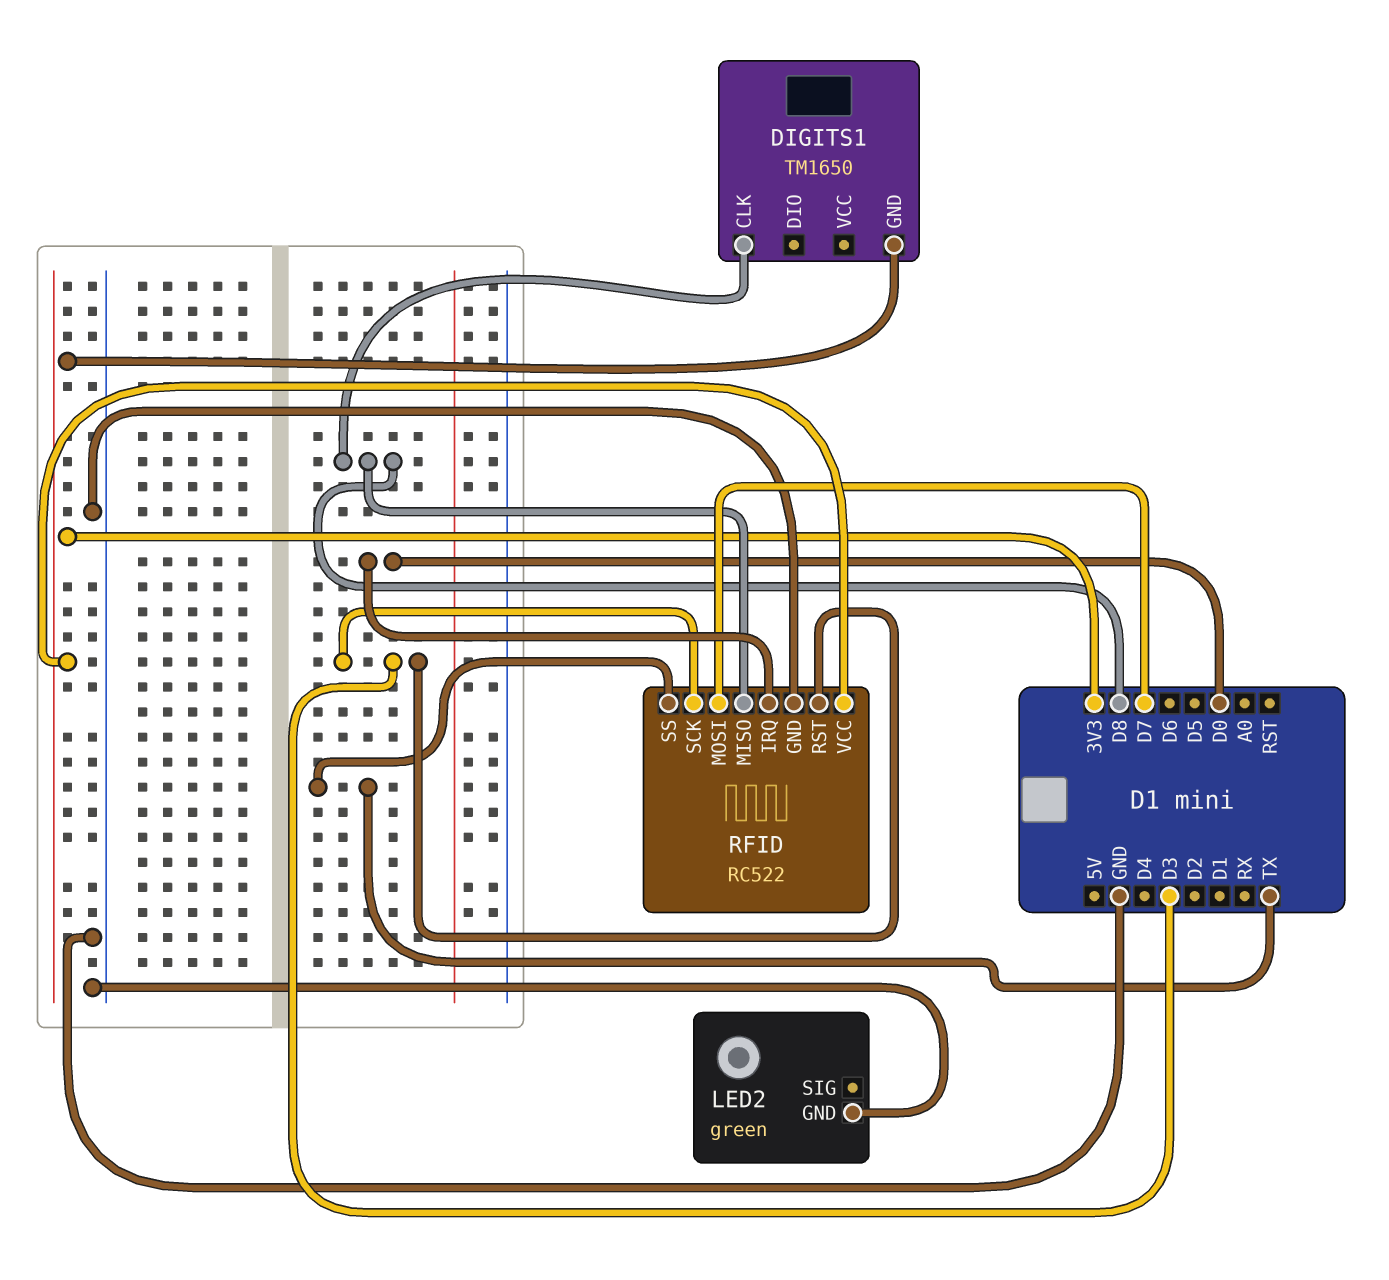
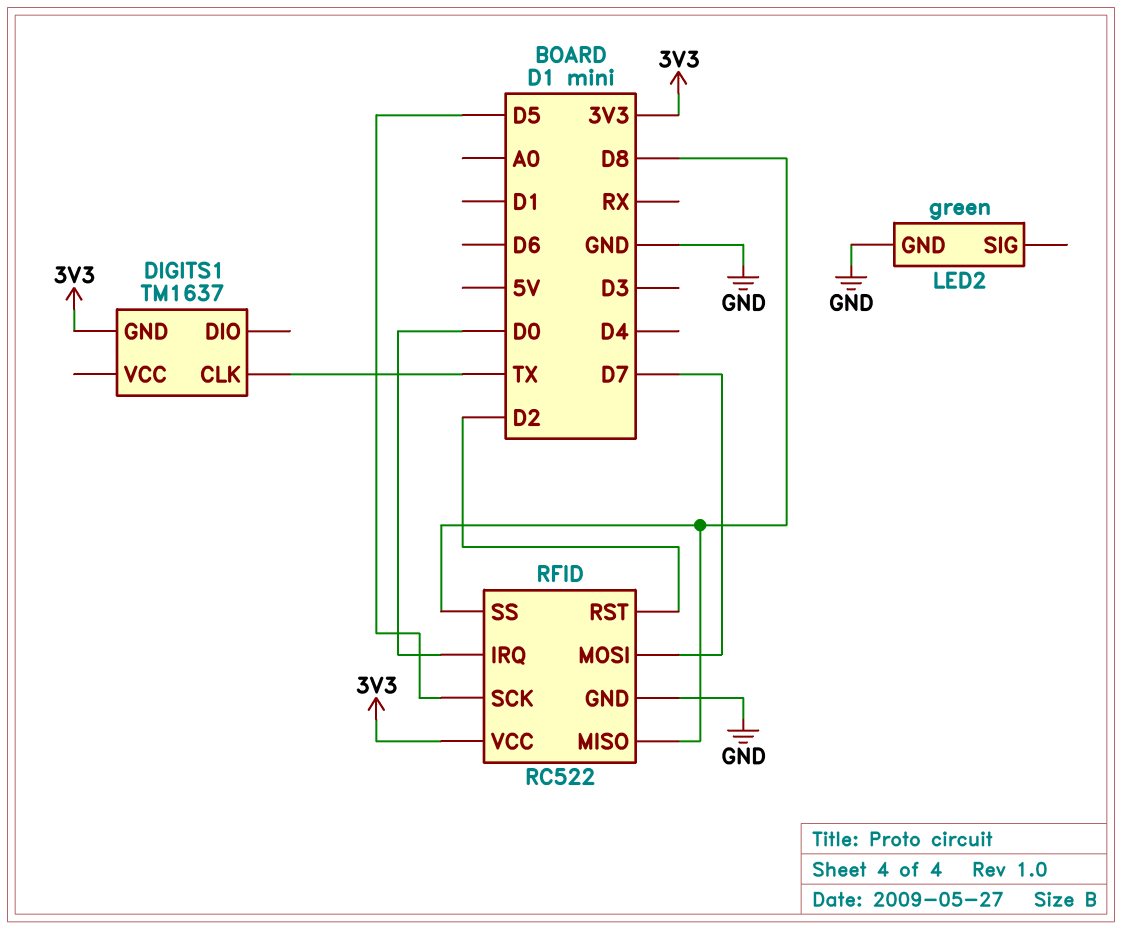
DIGITS1: TM1650 -> TM1637
DIGITS1 pin CLK: D8 -> TX
RFID pin RST: D3 -> D2
RFID pin SCK: D3 -> D5
RFID pin SS: TX -> D8

